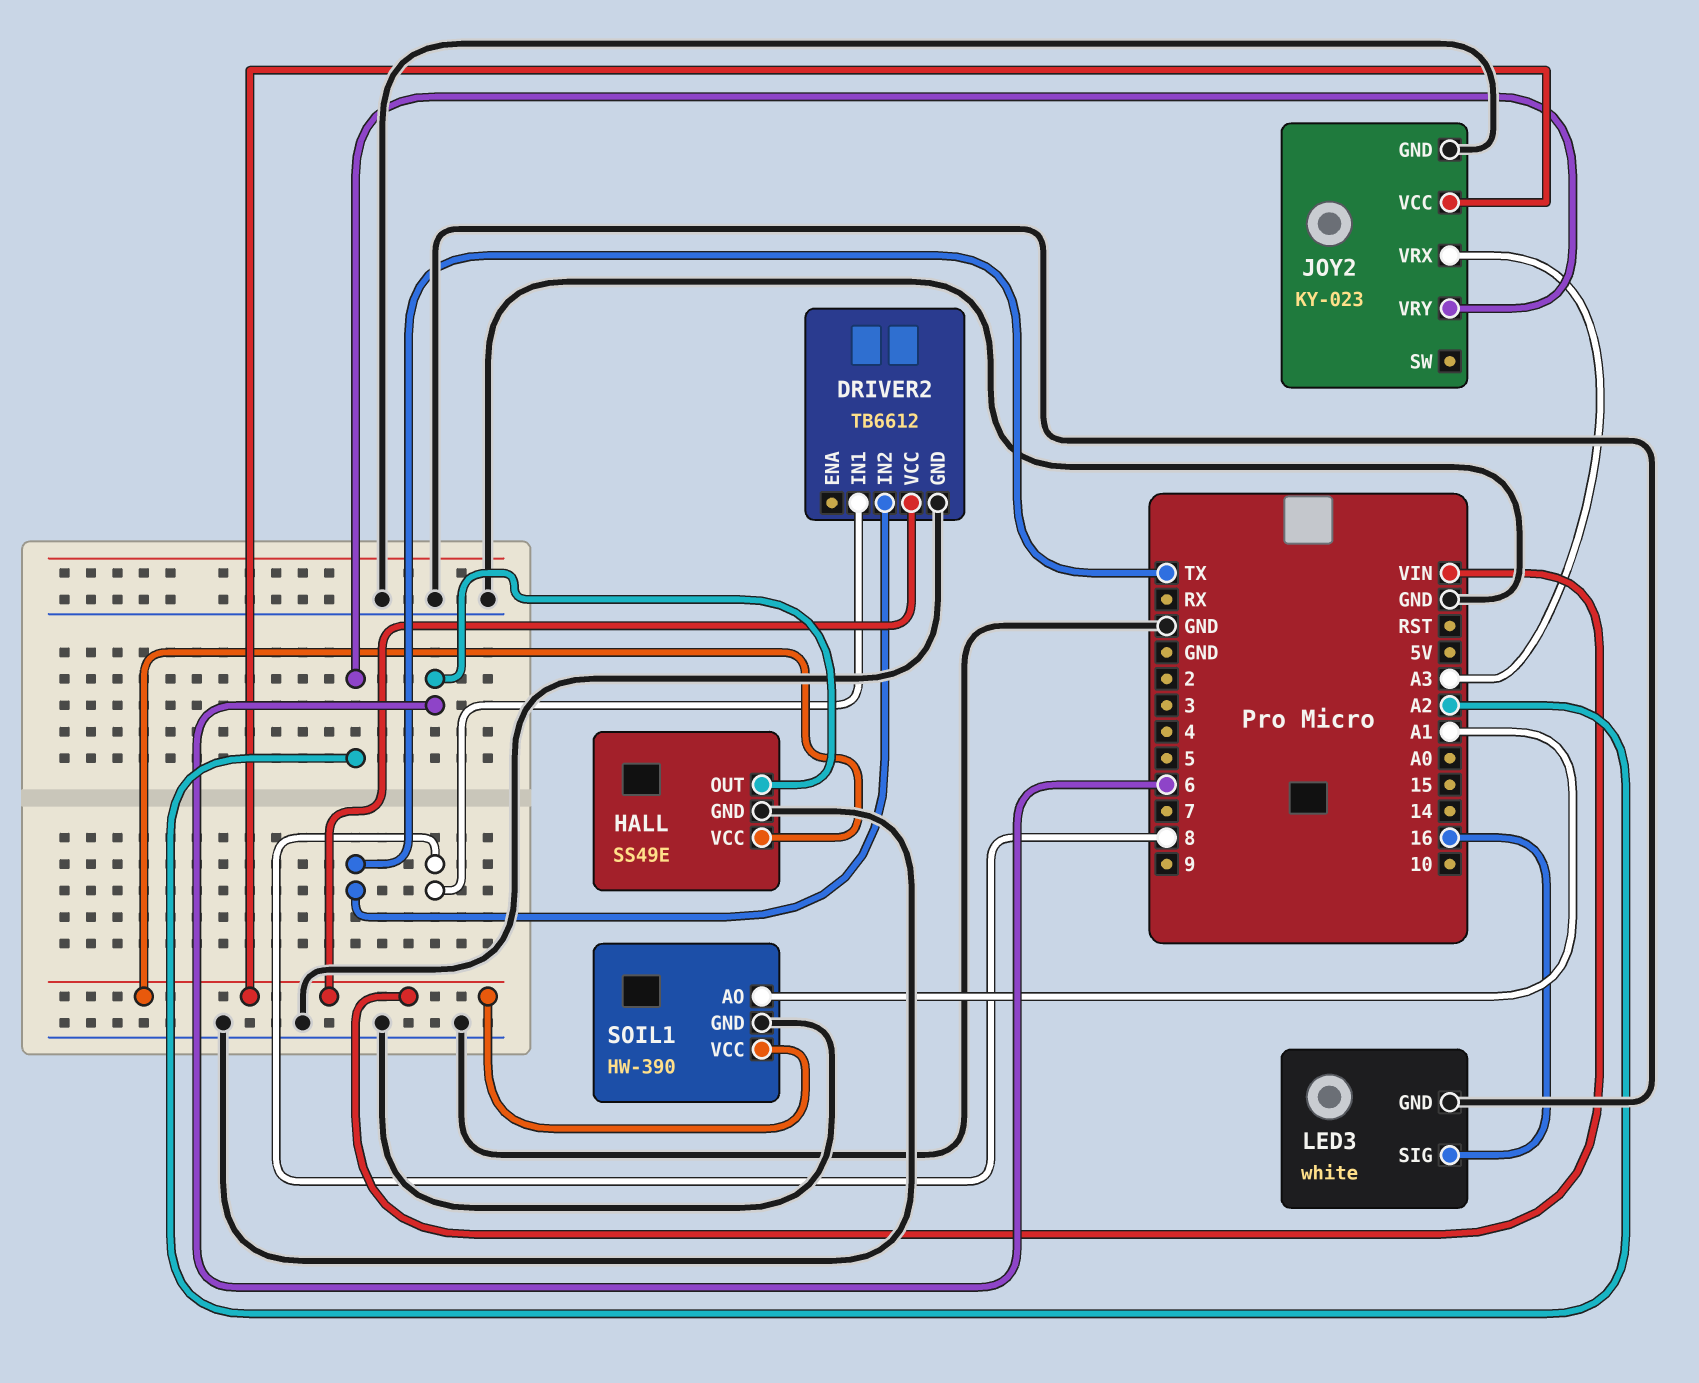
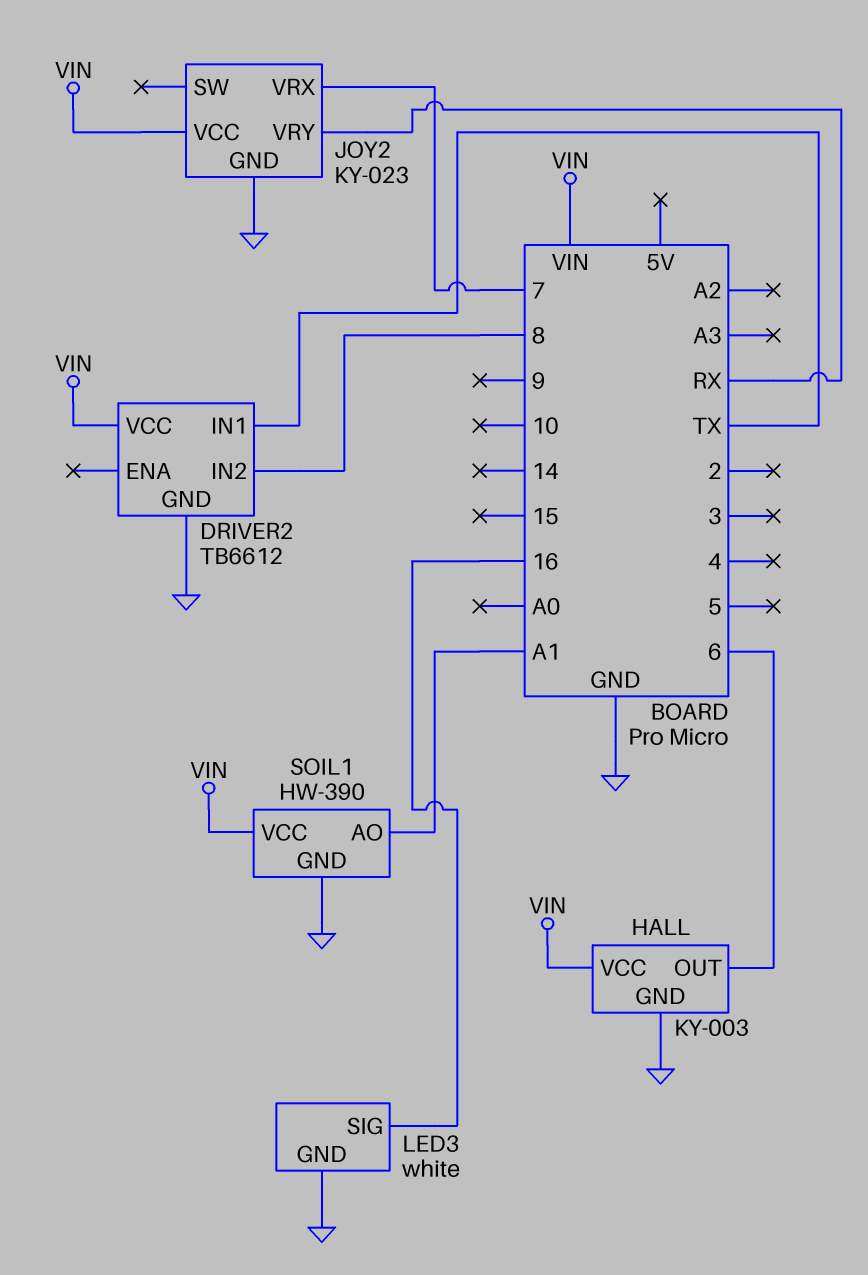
DRIVER2 pin IN1: 8 -> TX
DRIVER2 pin IN2: TX -> 8
HALL: SS49E -> KY-003
JOY2 pin VRX: A3 -> 7
JOY2 pin VRY: A2 -> RX

